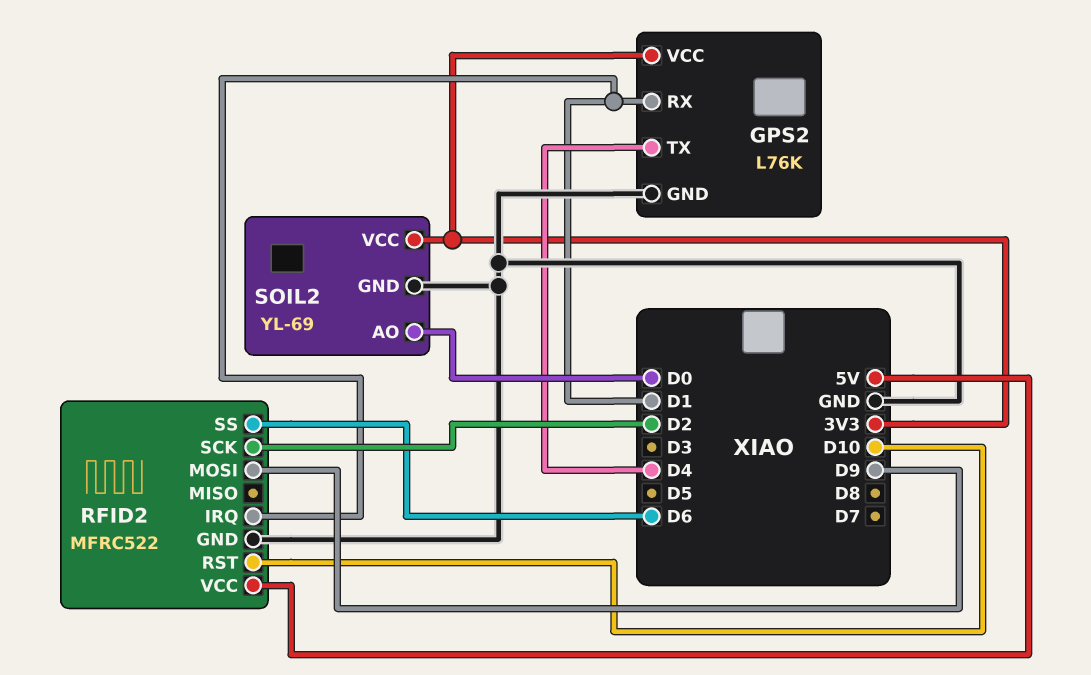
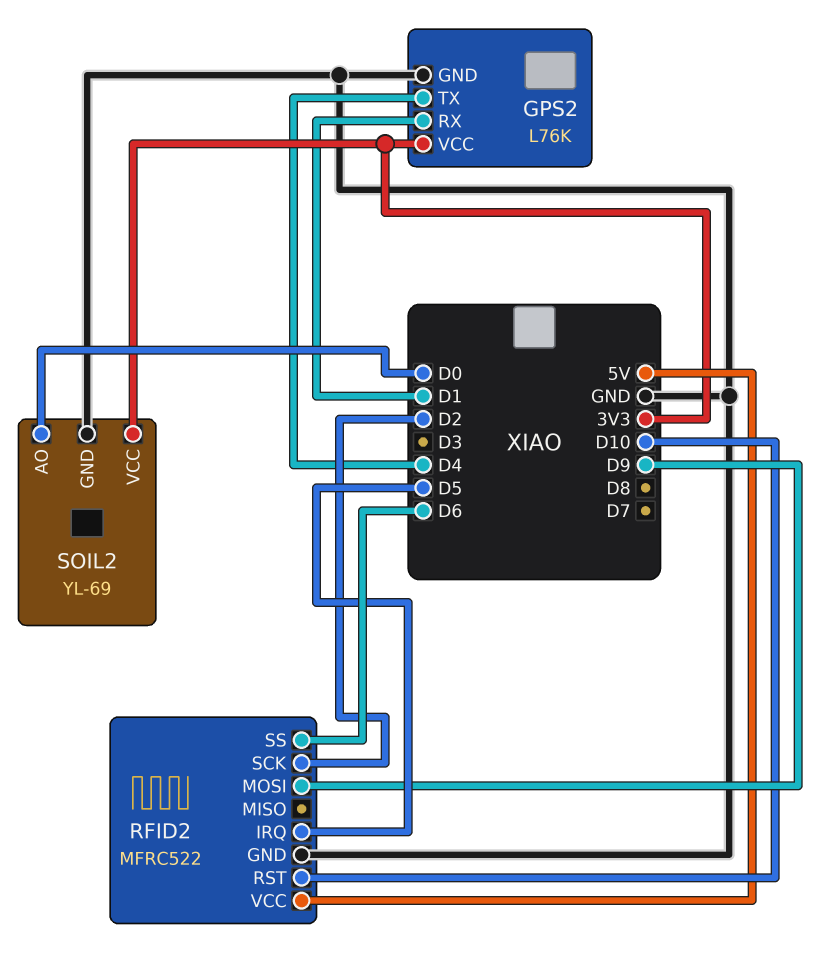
RFID2 pin IRQ: D1 -> D5

